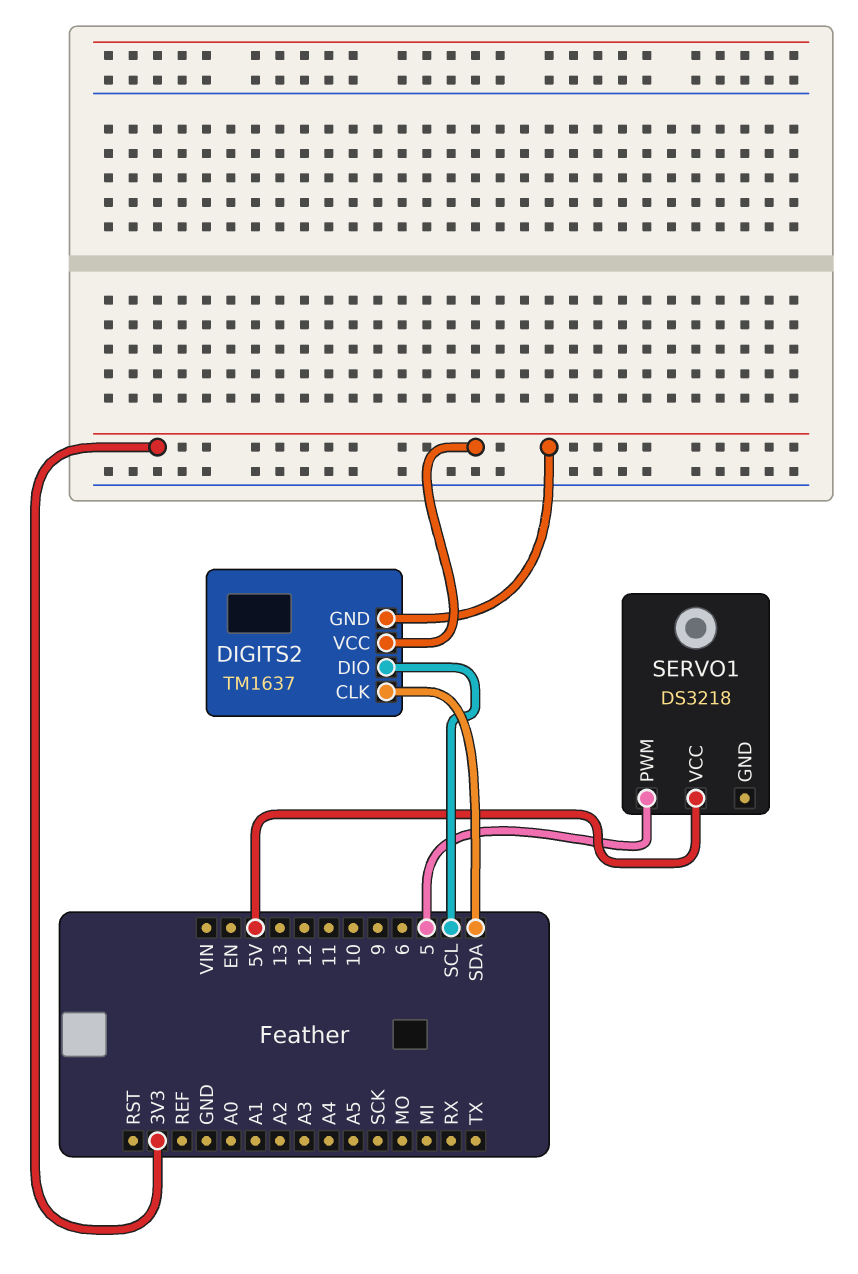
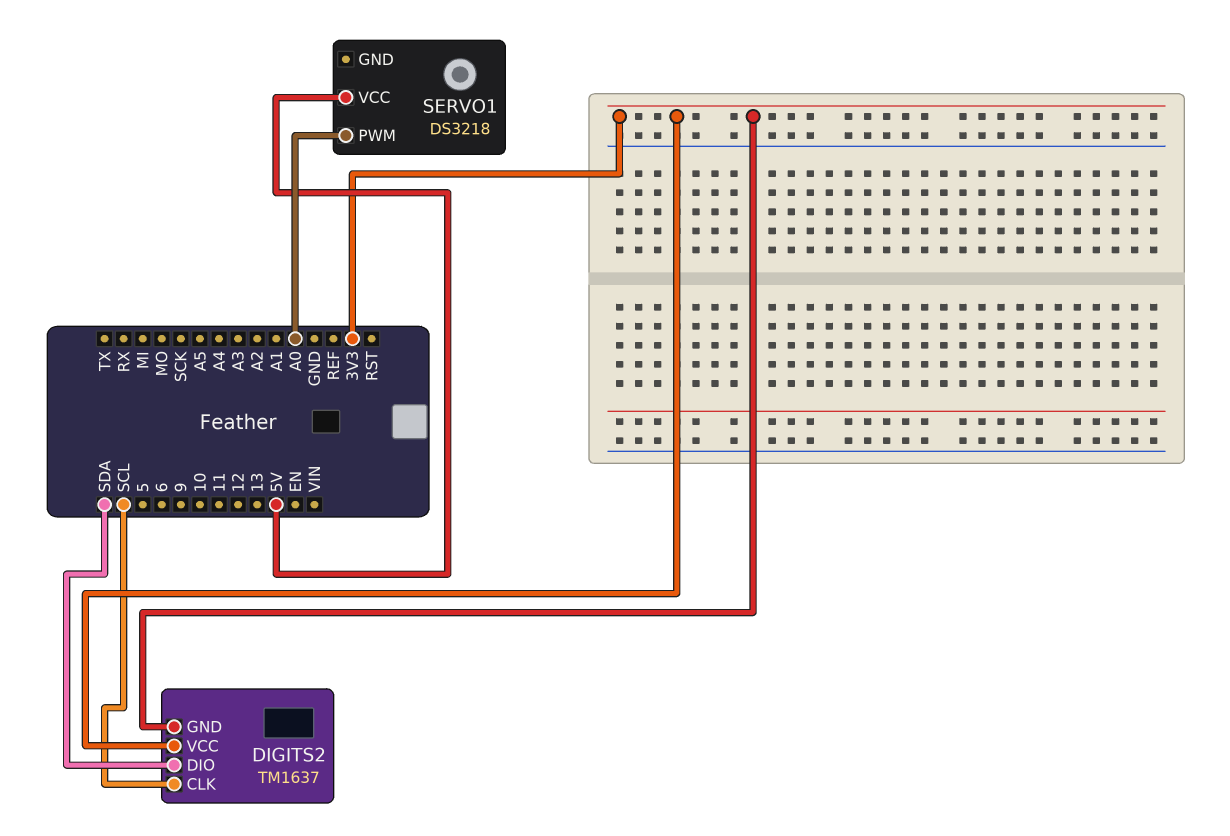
DIGITS2 pin CLK: SDA -> SCL
DIGITS2 pin DIO: SCL -> SDA
SERVO1 pin PWM: 5 -> A0

